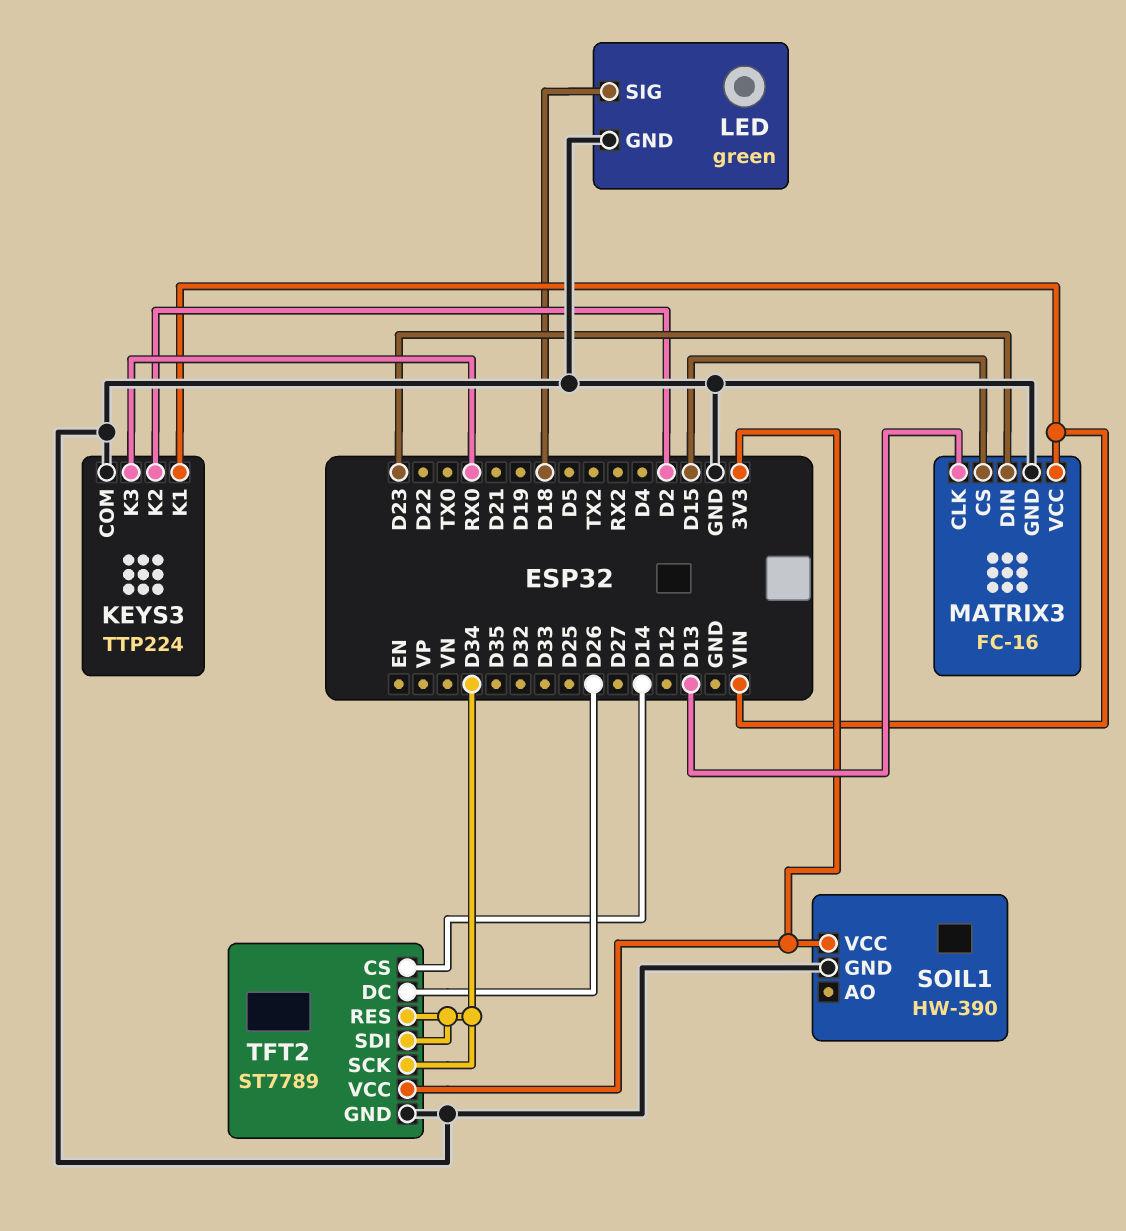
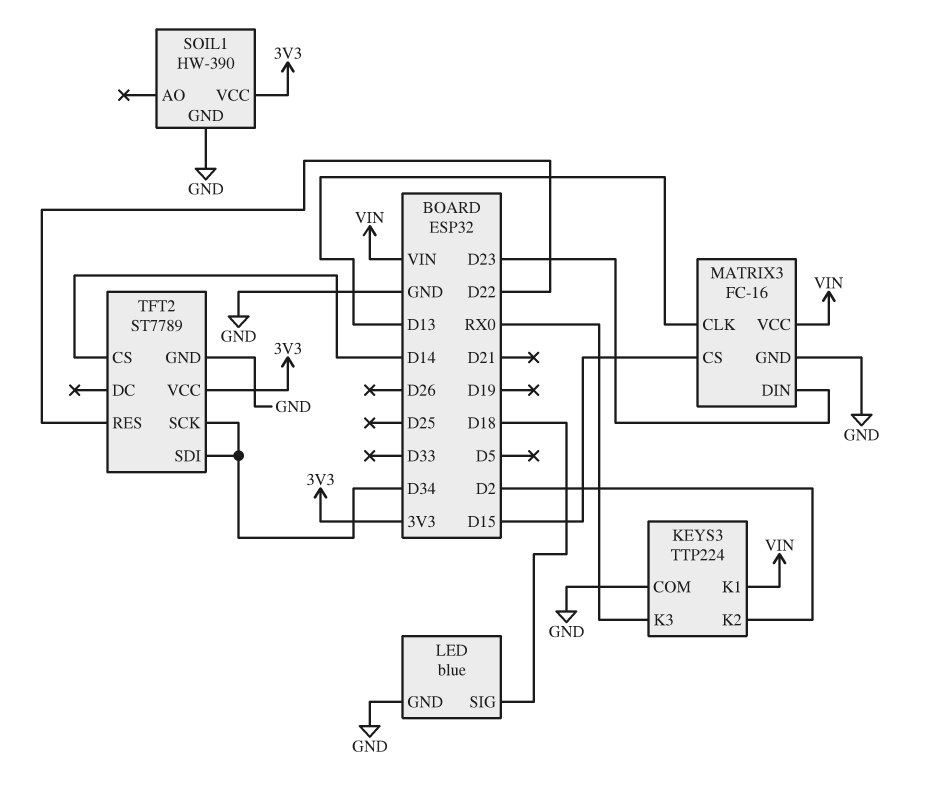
LED: green -> blue
TFT2 pin DC: D26 -> none
TFT2 pin RES: D34 -> D22

